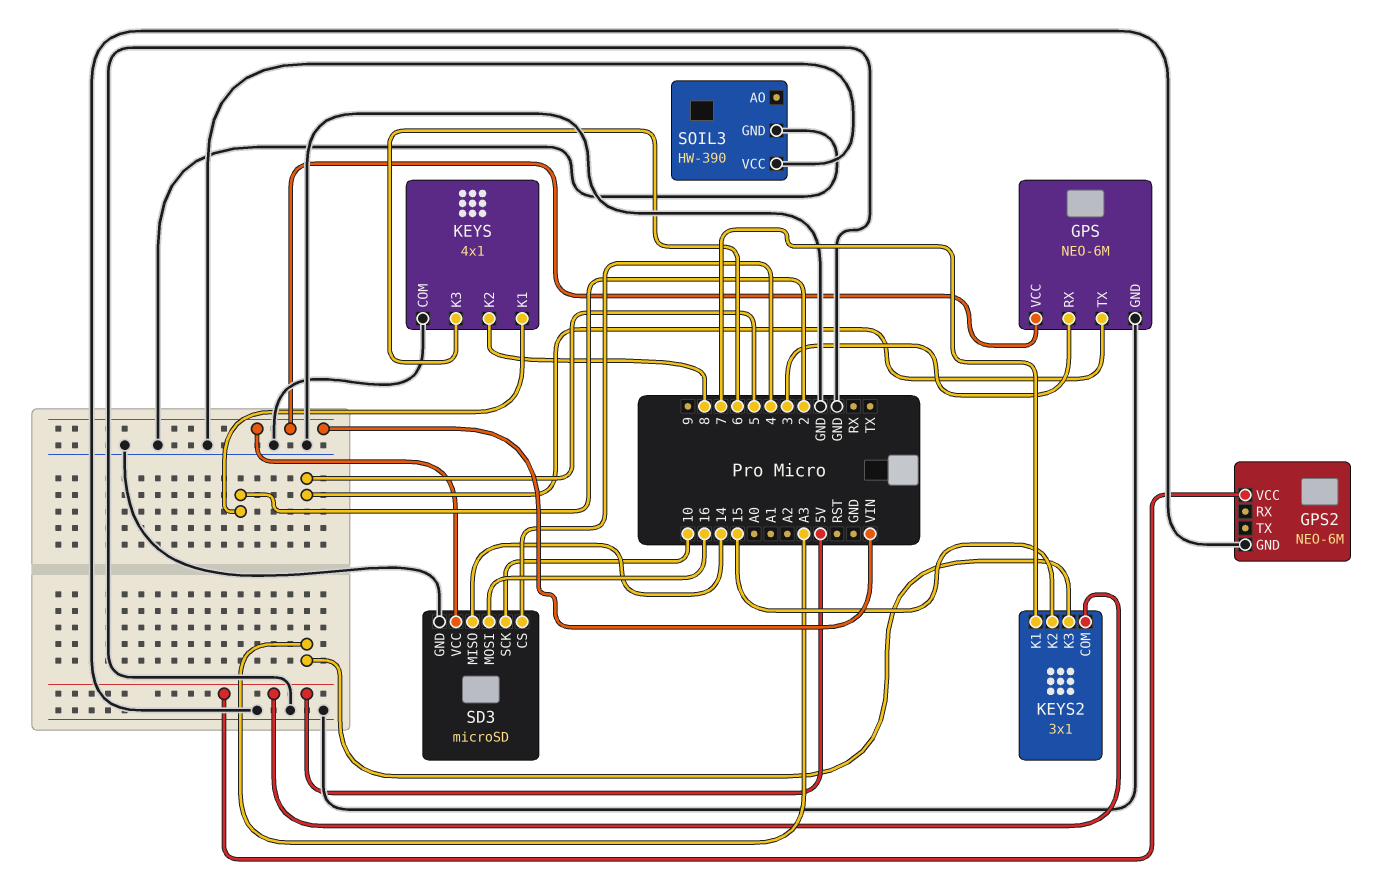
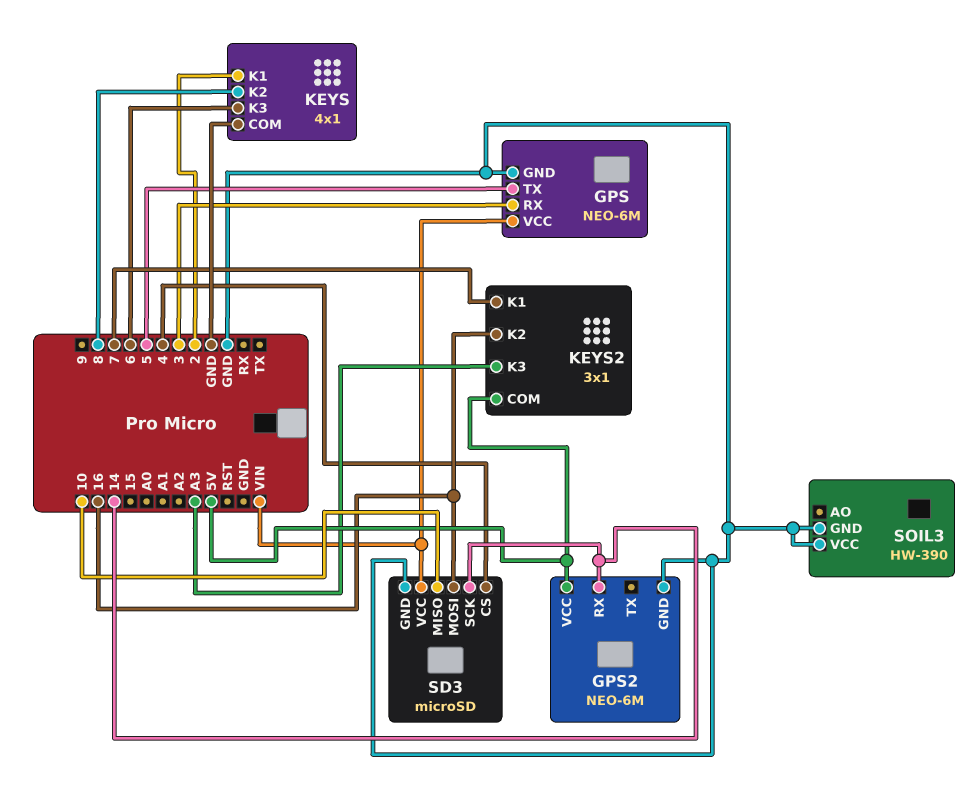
GPS2 pin RX: none -> 14
KEYS2 pin K2: 15 -> 16
SD3 pin MISO: 14 -> 10
SD3 pin SCK: 10 -> 14

